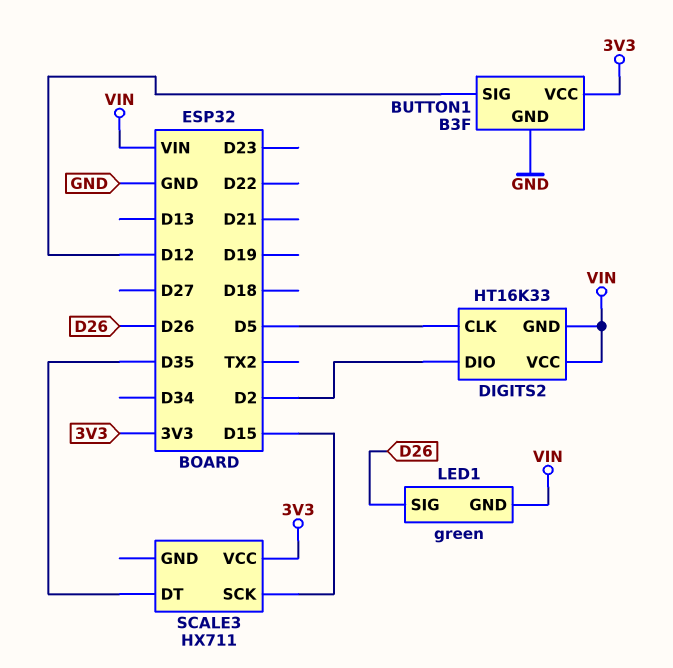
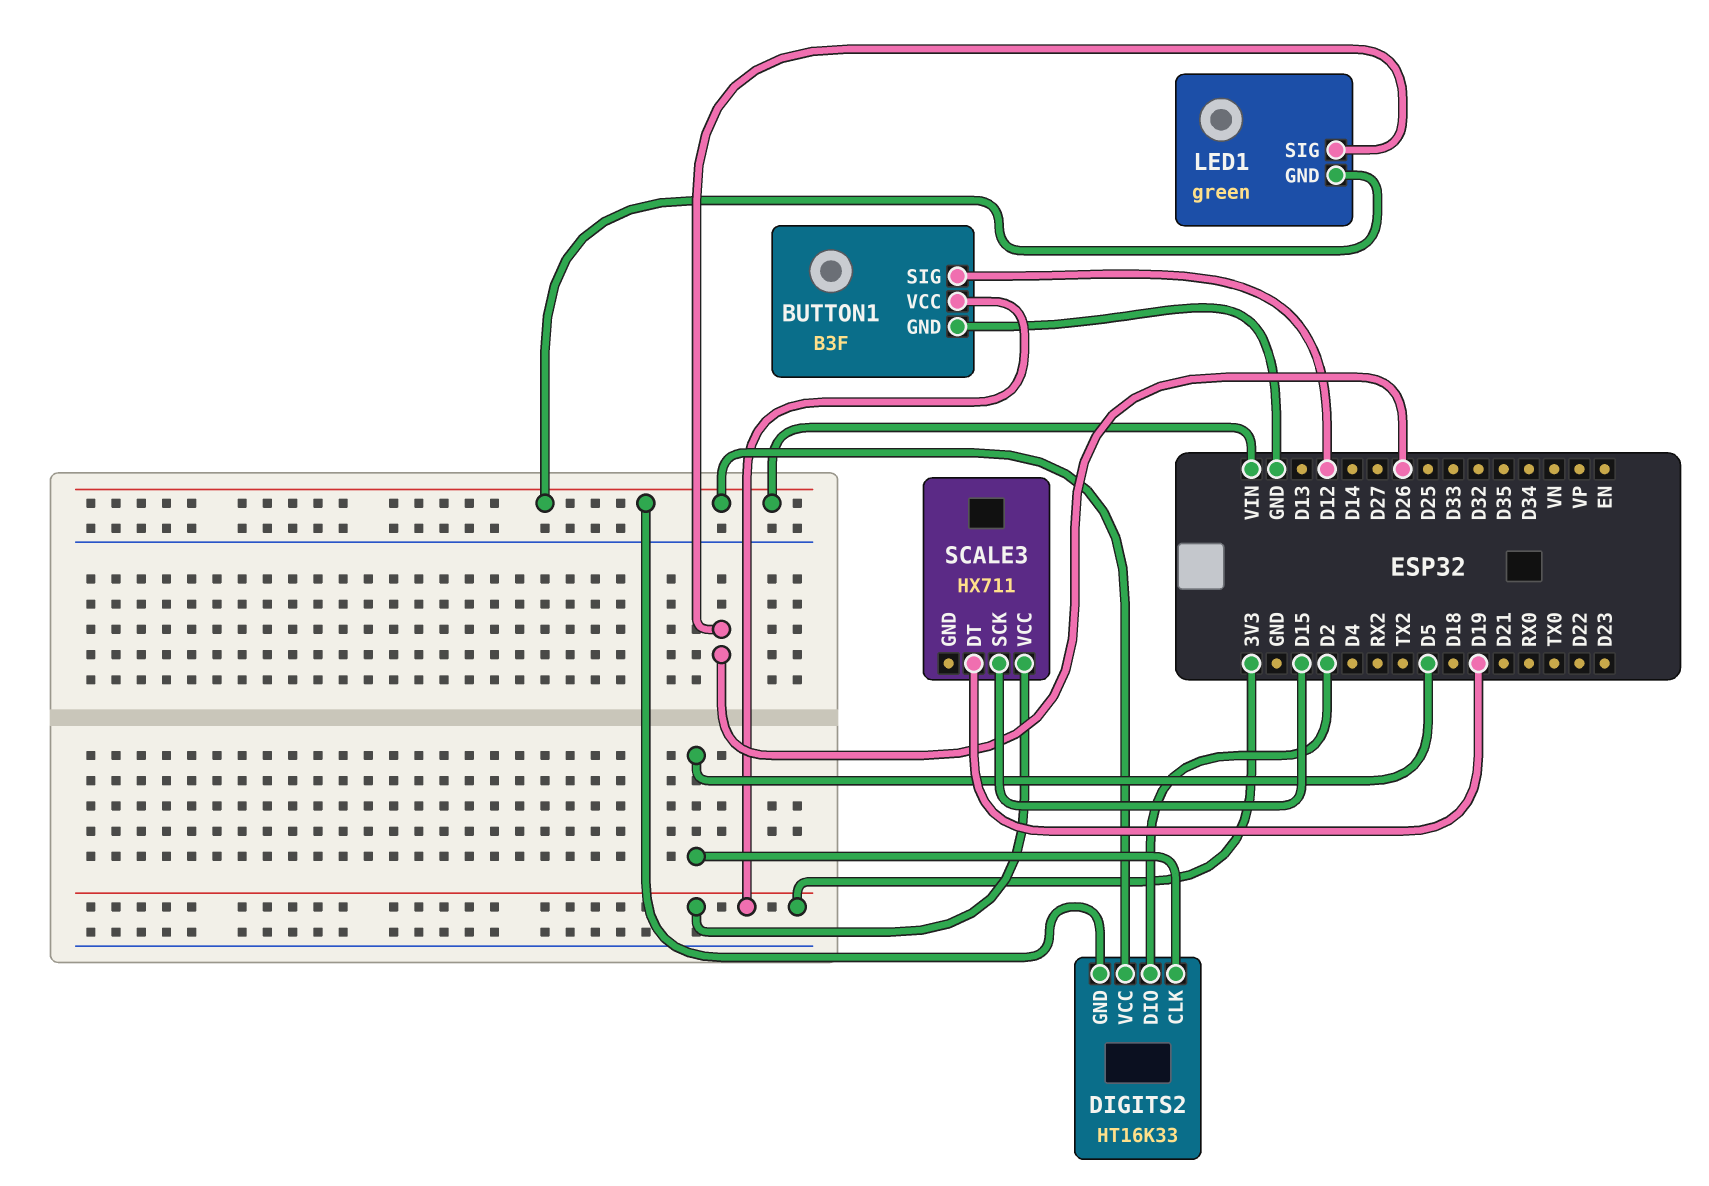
SCALE3 pin DT: D35 -> D19

